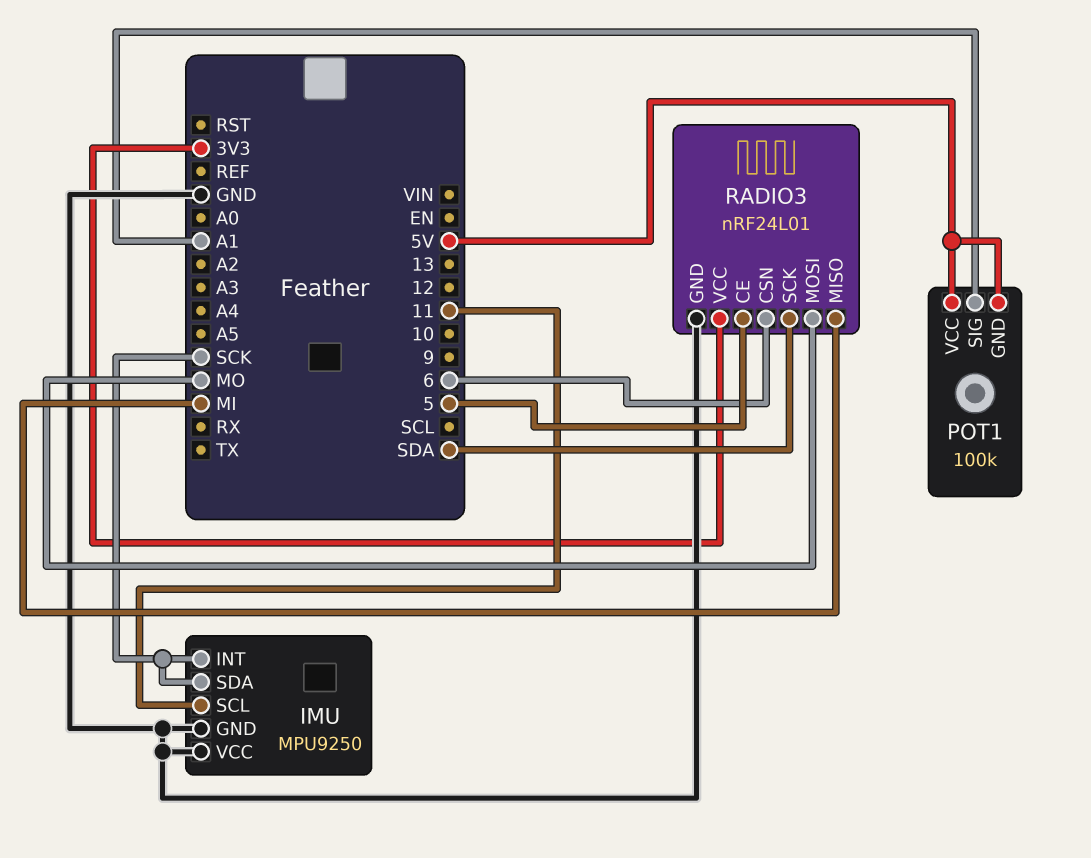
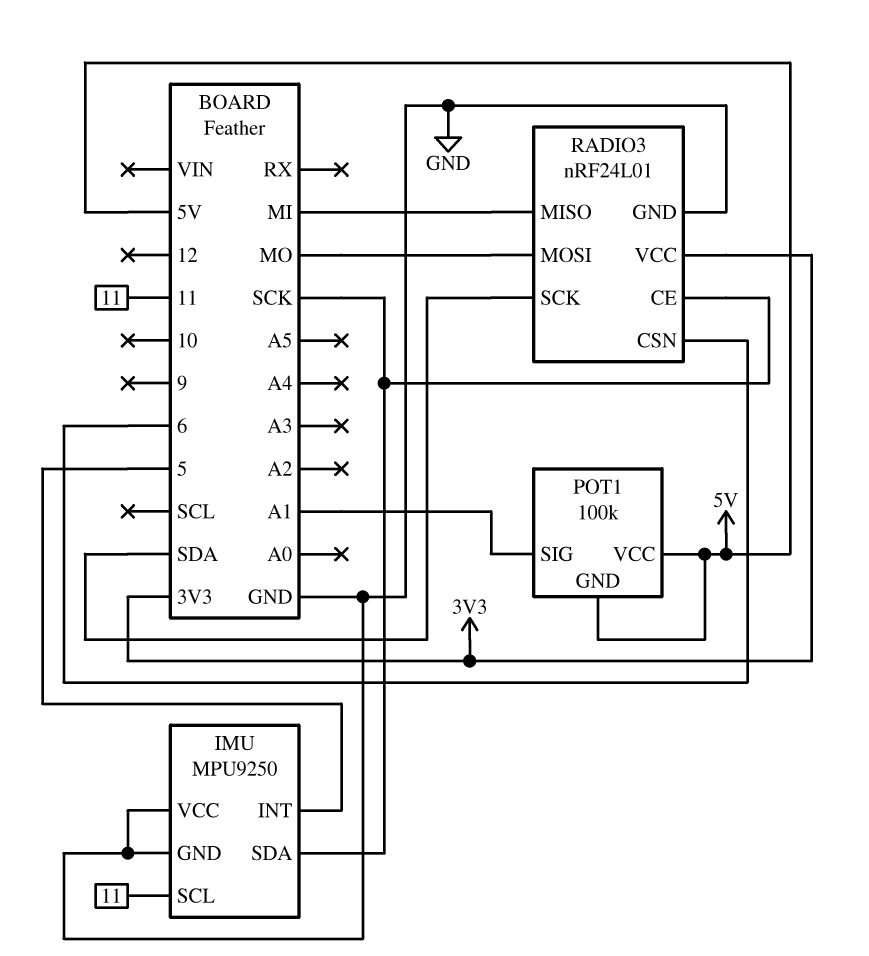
IMU pin INT: SCK -> 5
RADIO3 pin CE: 5 -> SCK

